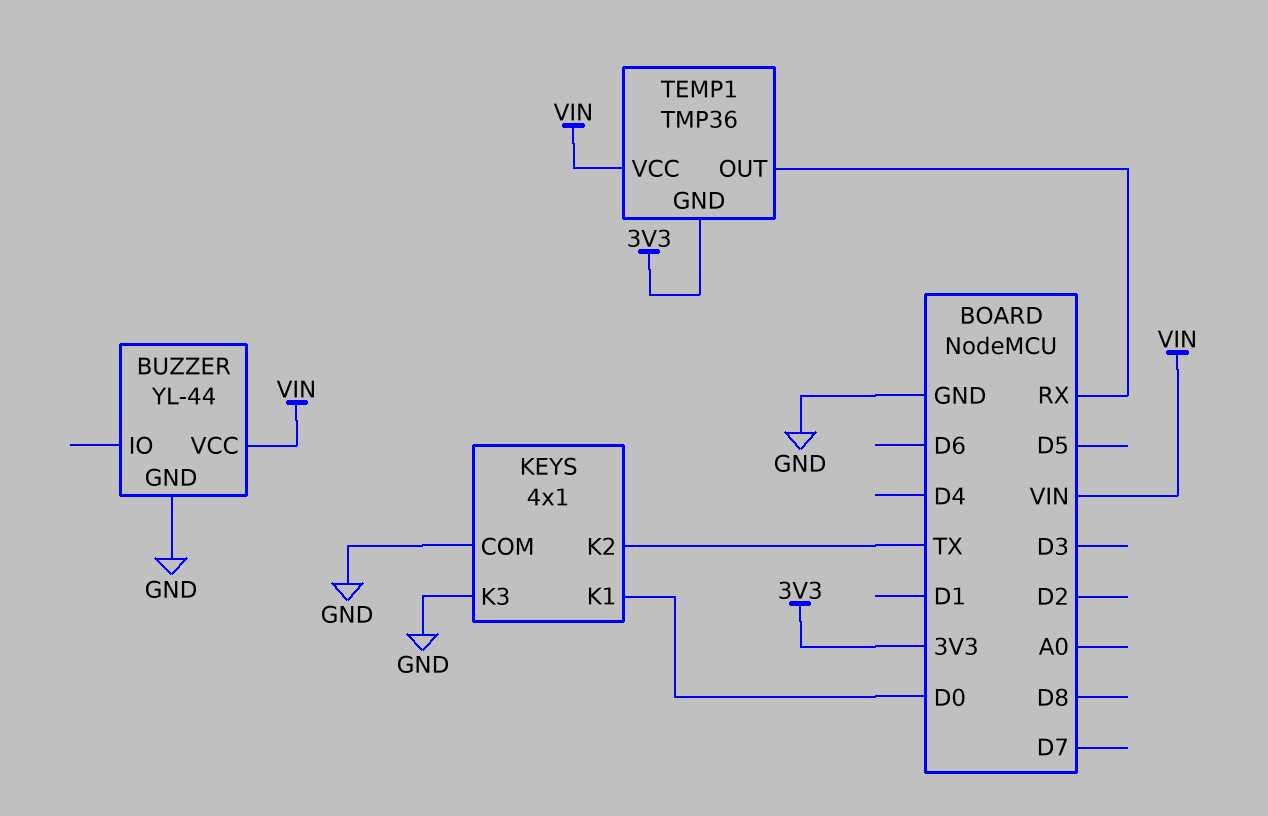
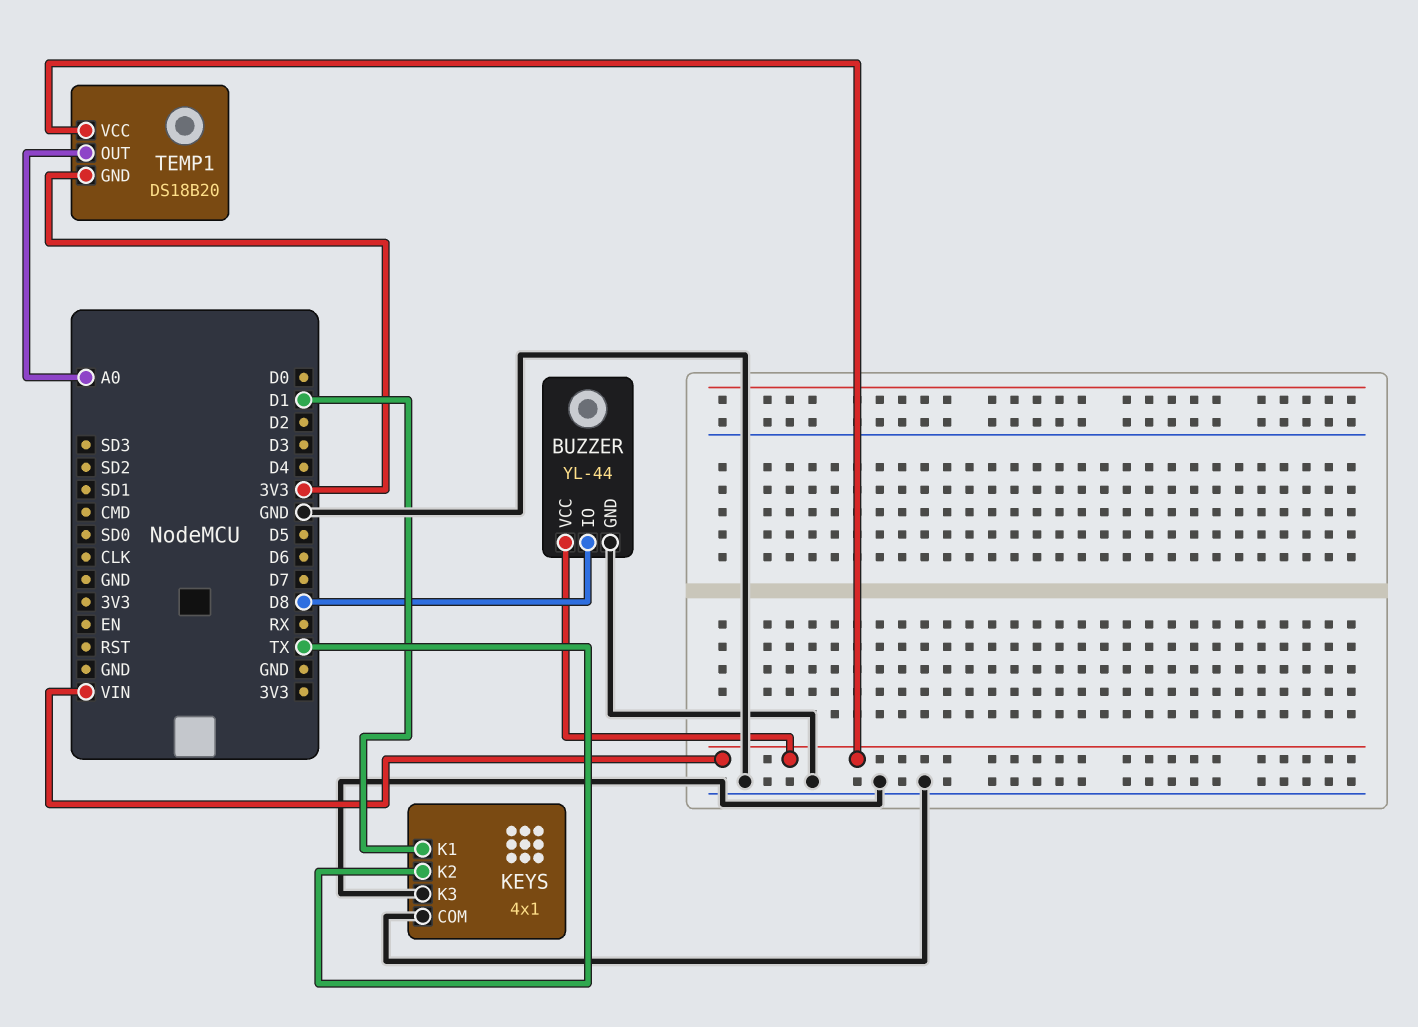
BUZZER pin IO: none -> D8
KEYS pin K1: D0 -> D1
TEMP1: TMP36 -> DS18B20
TEMP1 pin OUT: RX -> A0

